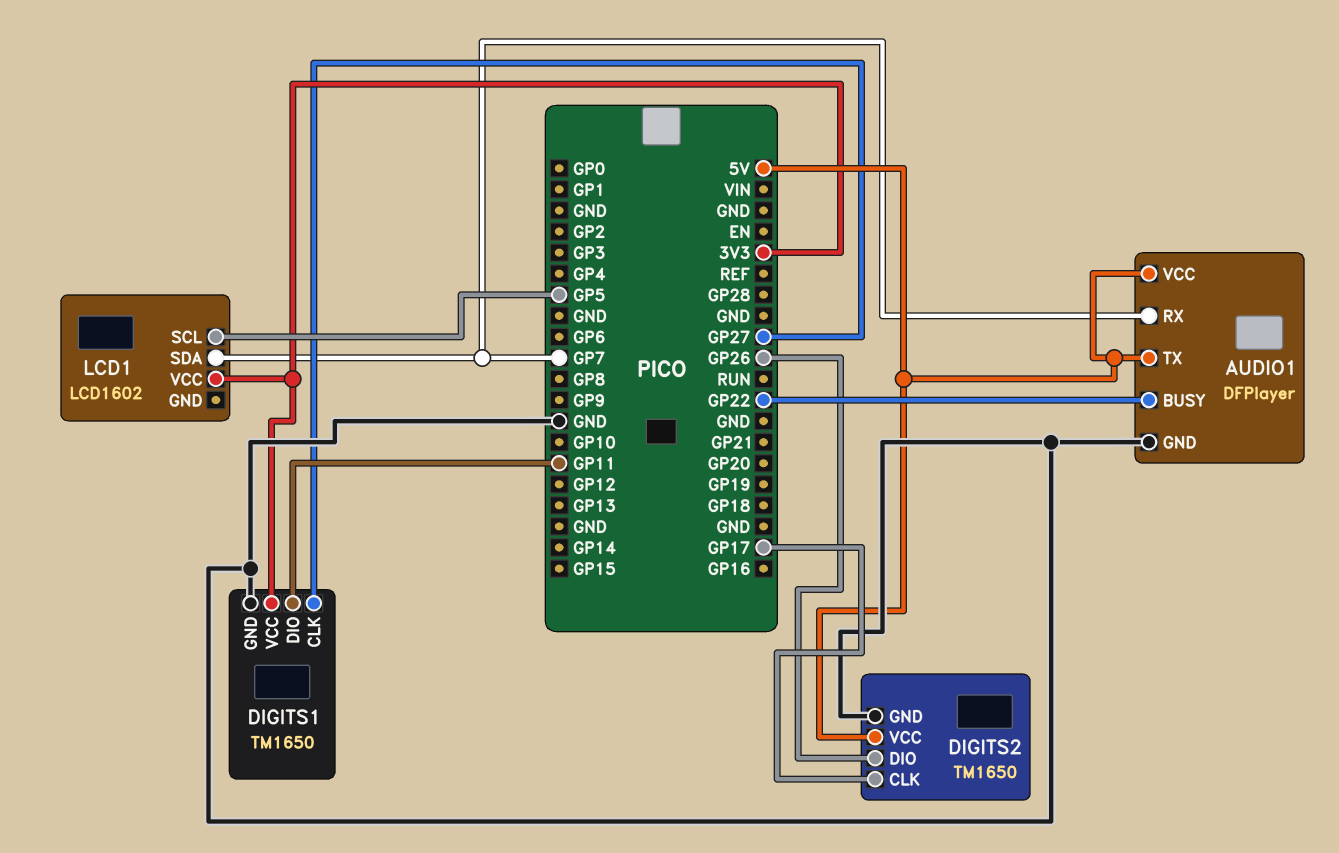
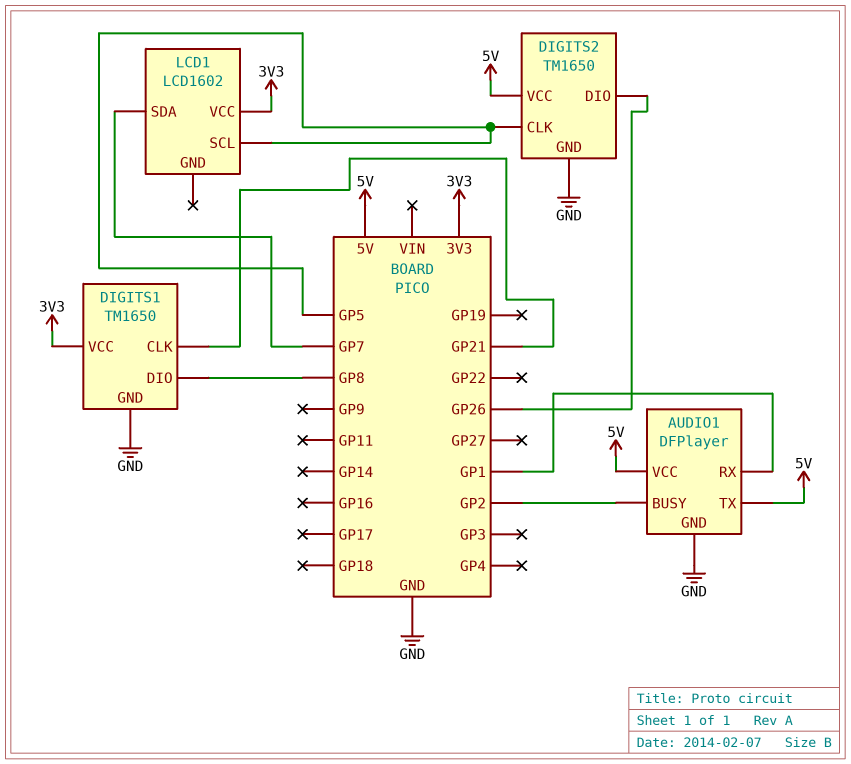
AUDIO1 pin BUSY: GP22 -> GP2
AUDIO1 pin RX: GP7 -> GP1
DIGITS1 pin CLK: GP27 -> GP21
DIGITS1 pin DIO: GP11 -> GP8
DIGITS2 pin CLK: GP17 -> GP5

